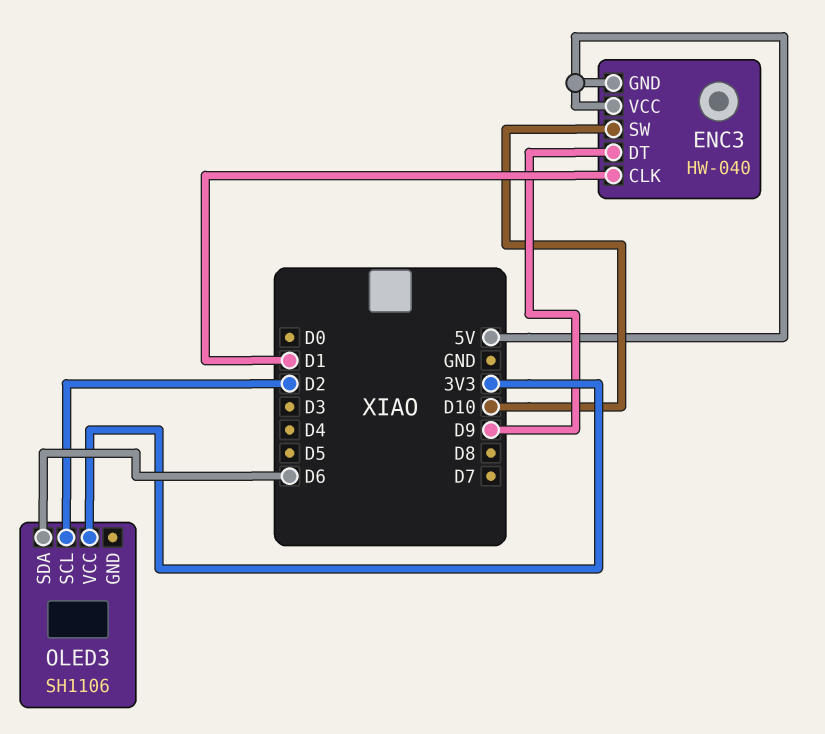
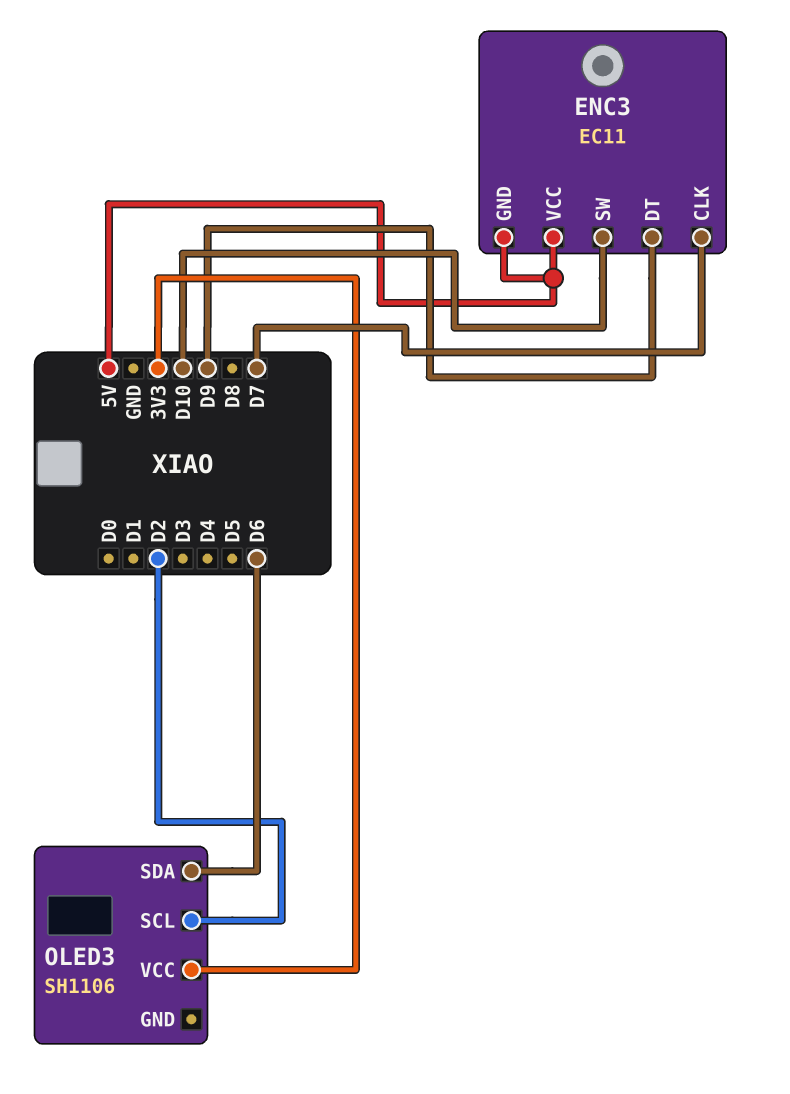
ENC3: HW-040 -> EC11
ENC3 pin CLK: D1 -> D7

